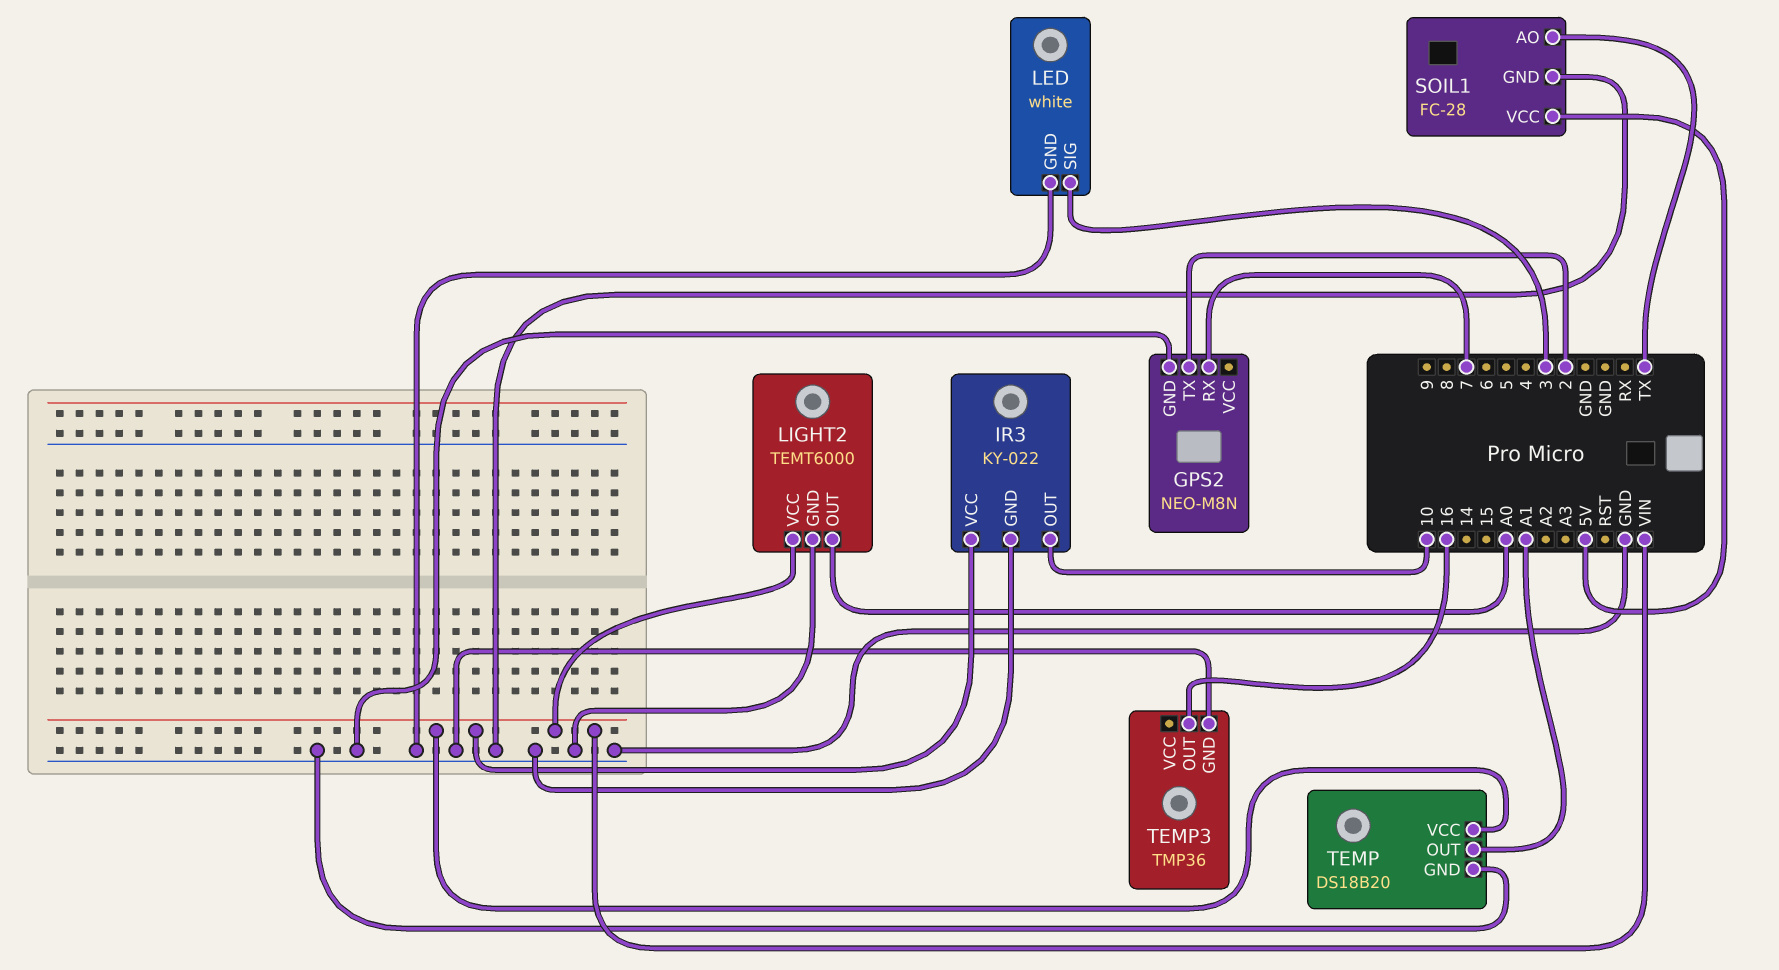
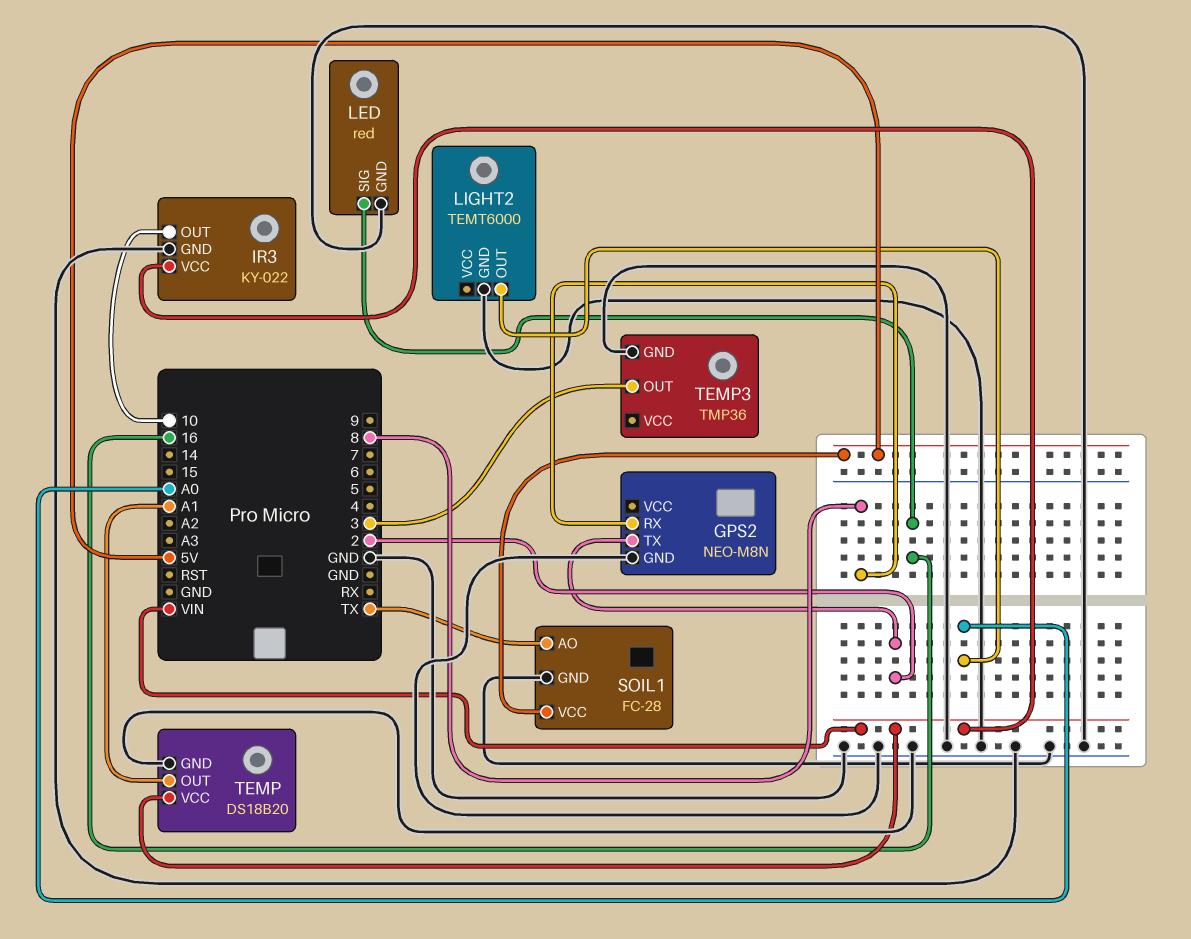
GPS2 pin RX: 7 -> 8
LED: white -> red
LED pin SIG: 3 -> 16
LIGHT2 pin VCC: VIN -> none
TEMP3 pin OUT: 16 -> 3

